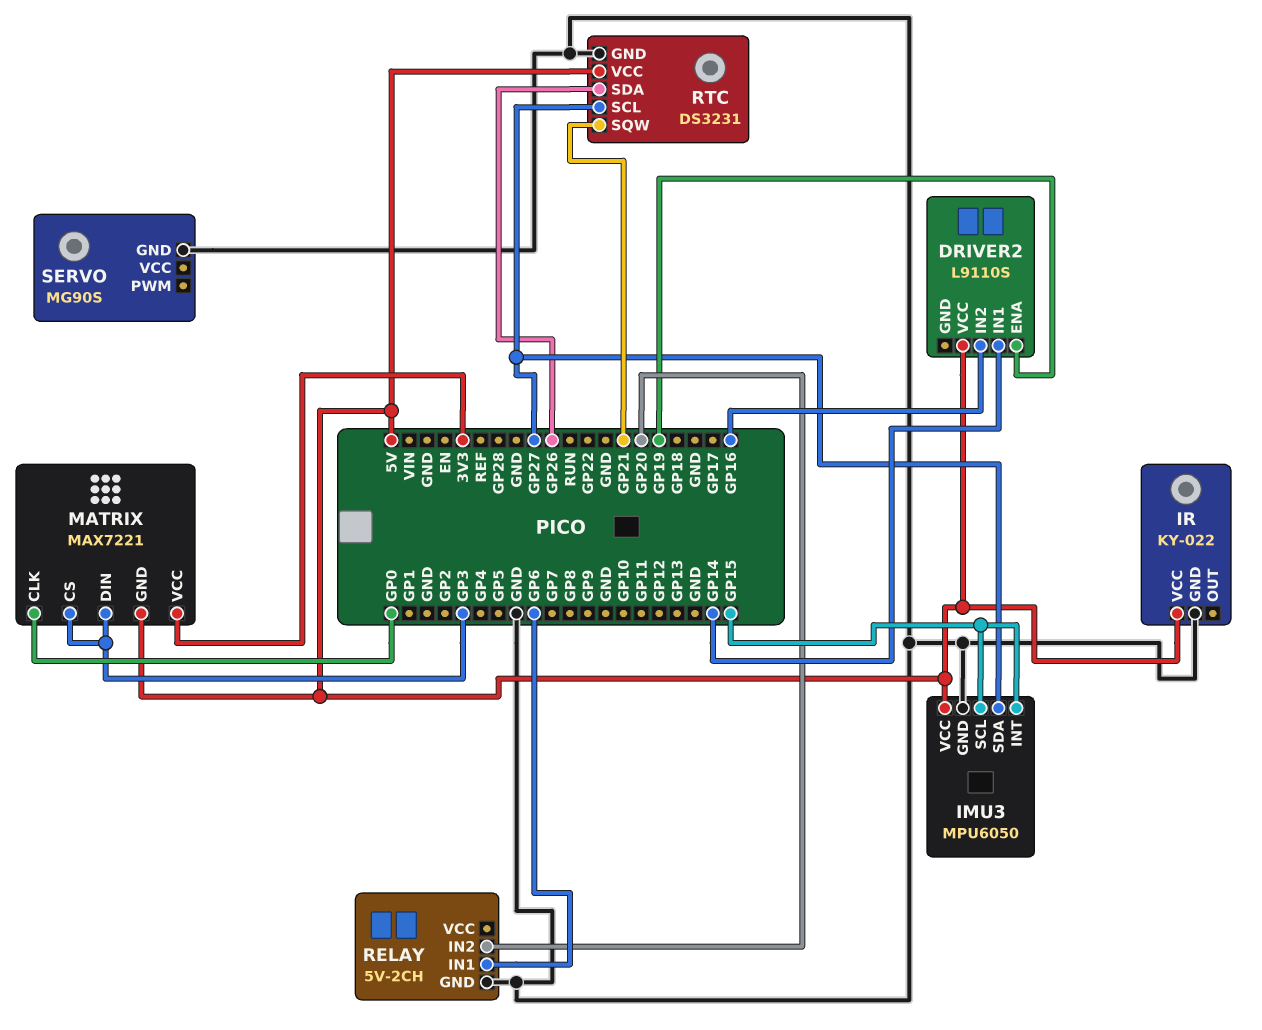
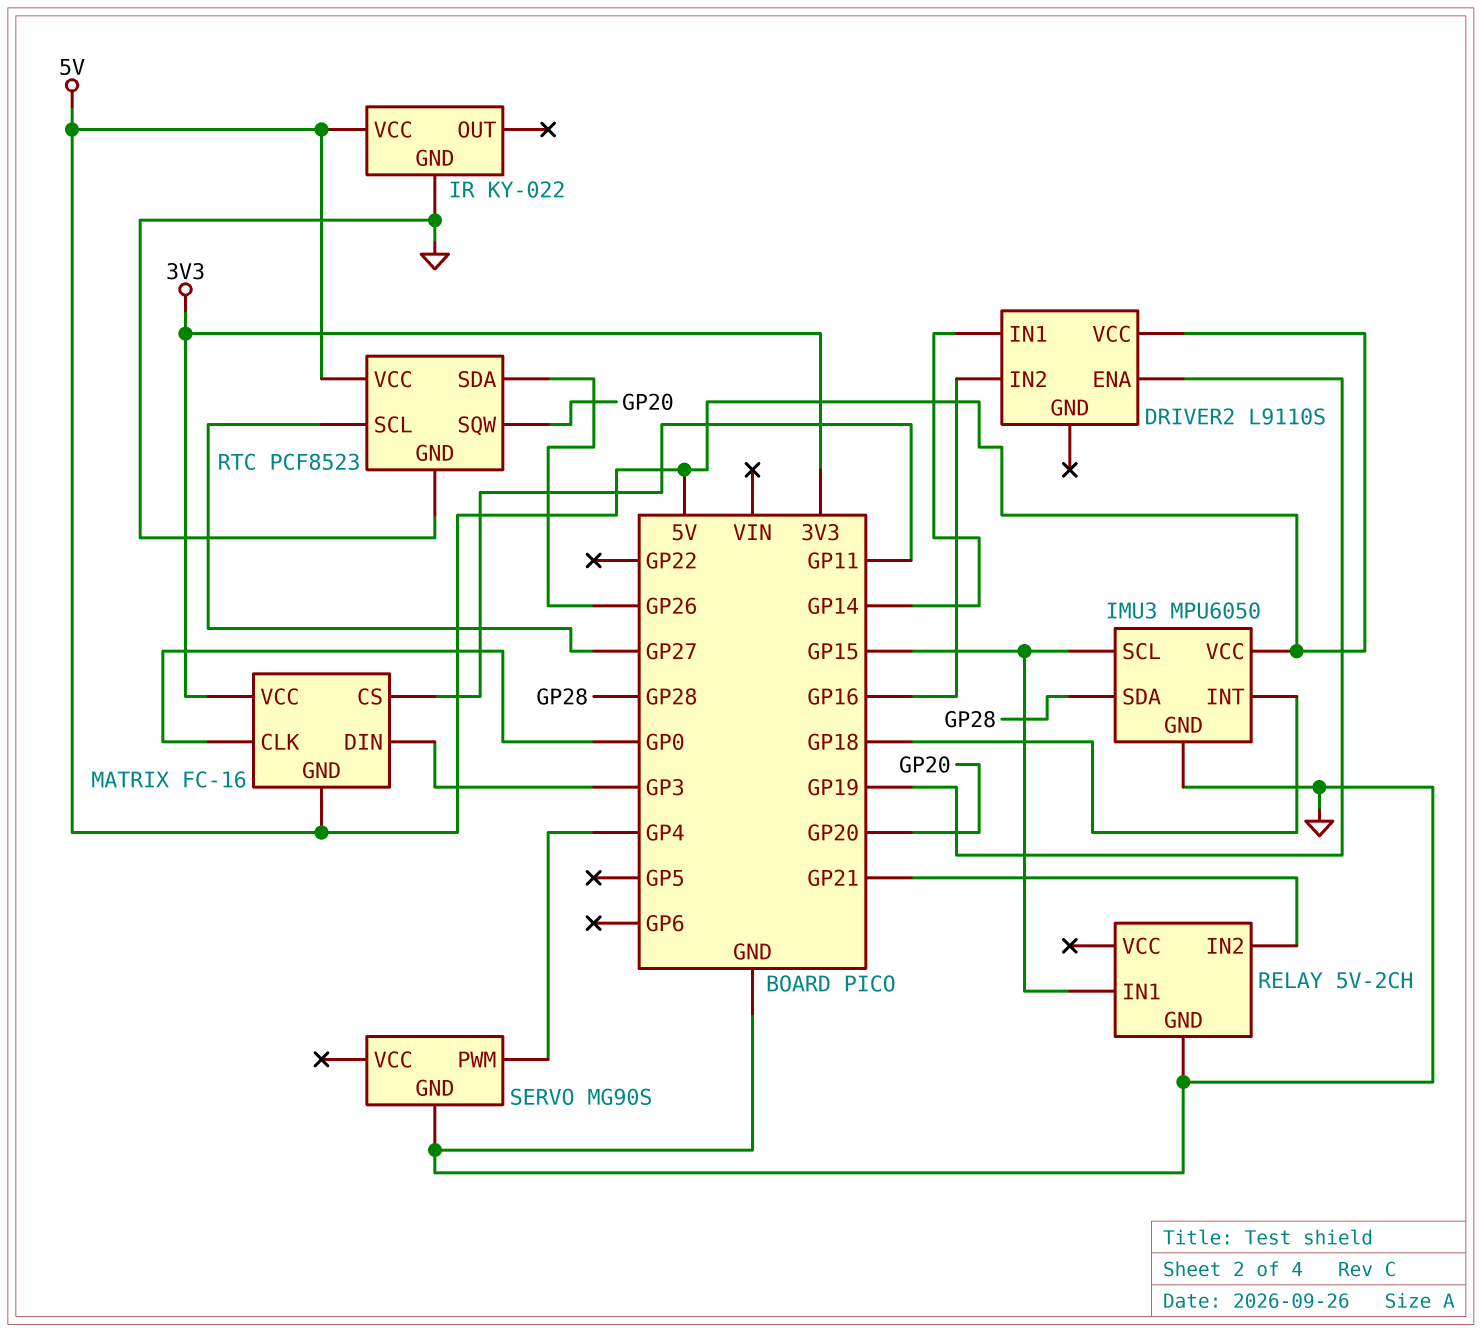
IMU3 pin INT: GP15 -> GP18
IMU3 pin SDA: GP27 -> GP28
MATRIX: MAX7221 -> FC-16
MATRIX pin CS: GP3 -> GP11
RELAY pin IN1: GP6 -> GP15
RELAY pin IN2: GP20 -> GP21
RTC: DS3231 -> PCF8523
RTC pin SQW: GP21 -> GP20
SERVO pin PWM: none -> GP4

